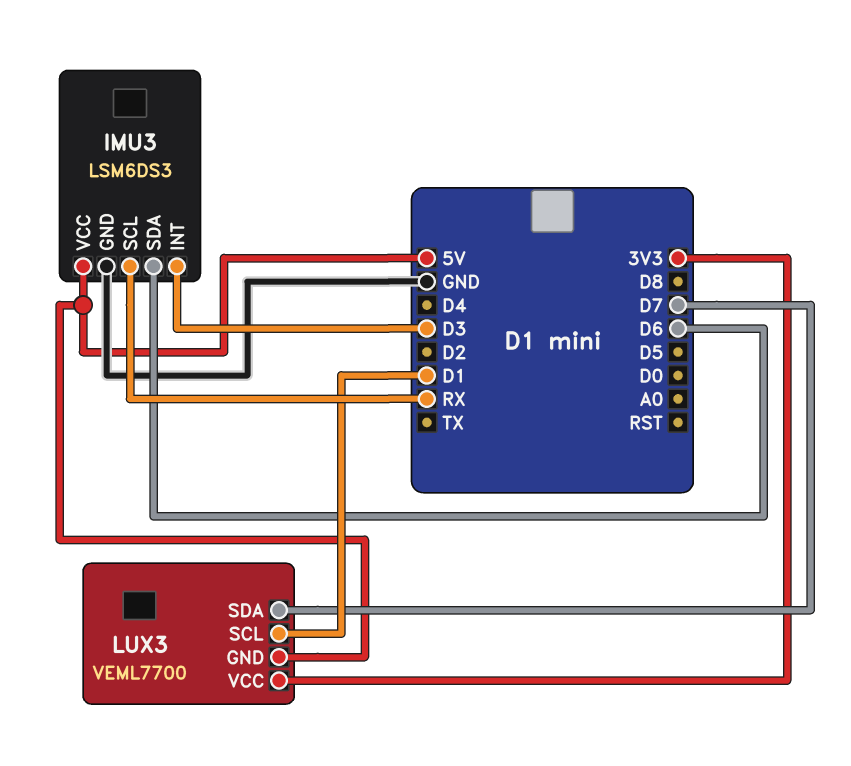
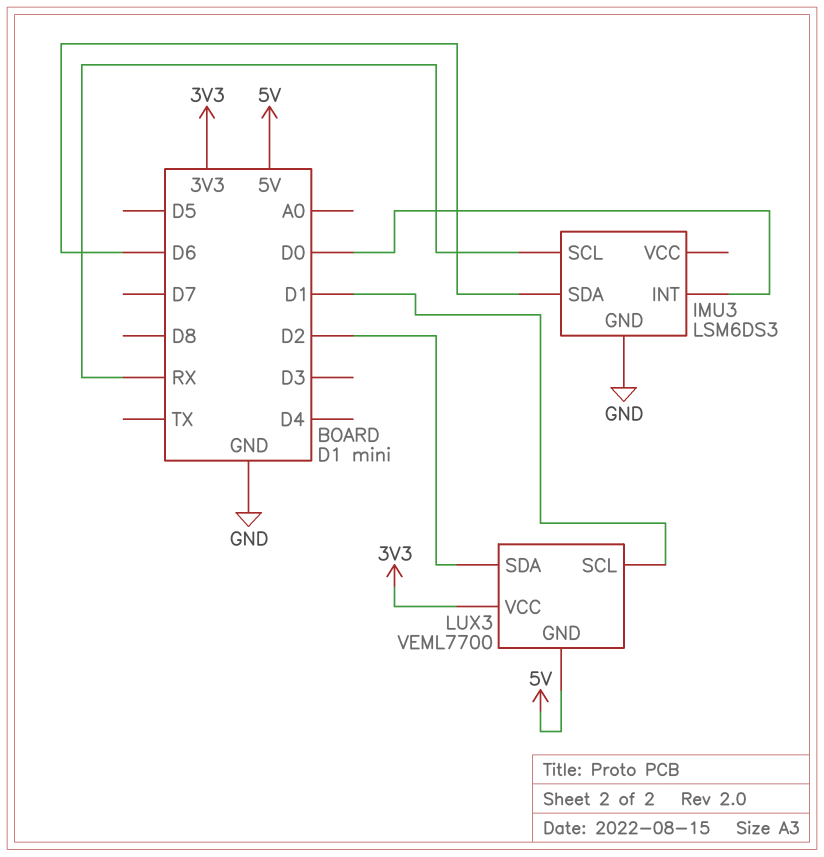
IMU3 pin INT: D3 -> D0
IMU3 pin VCC: 5V -> none
LUX3 pin SDA: D7 -> D2

